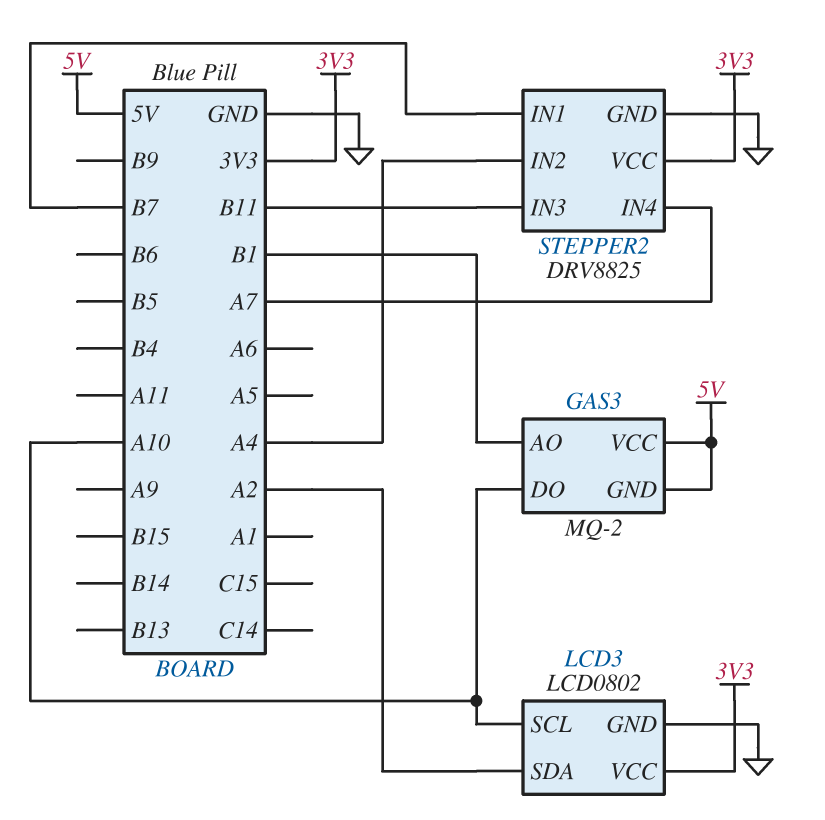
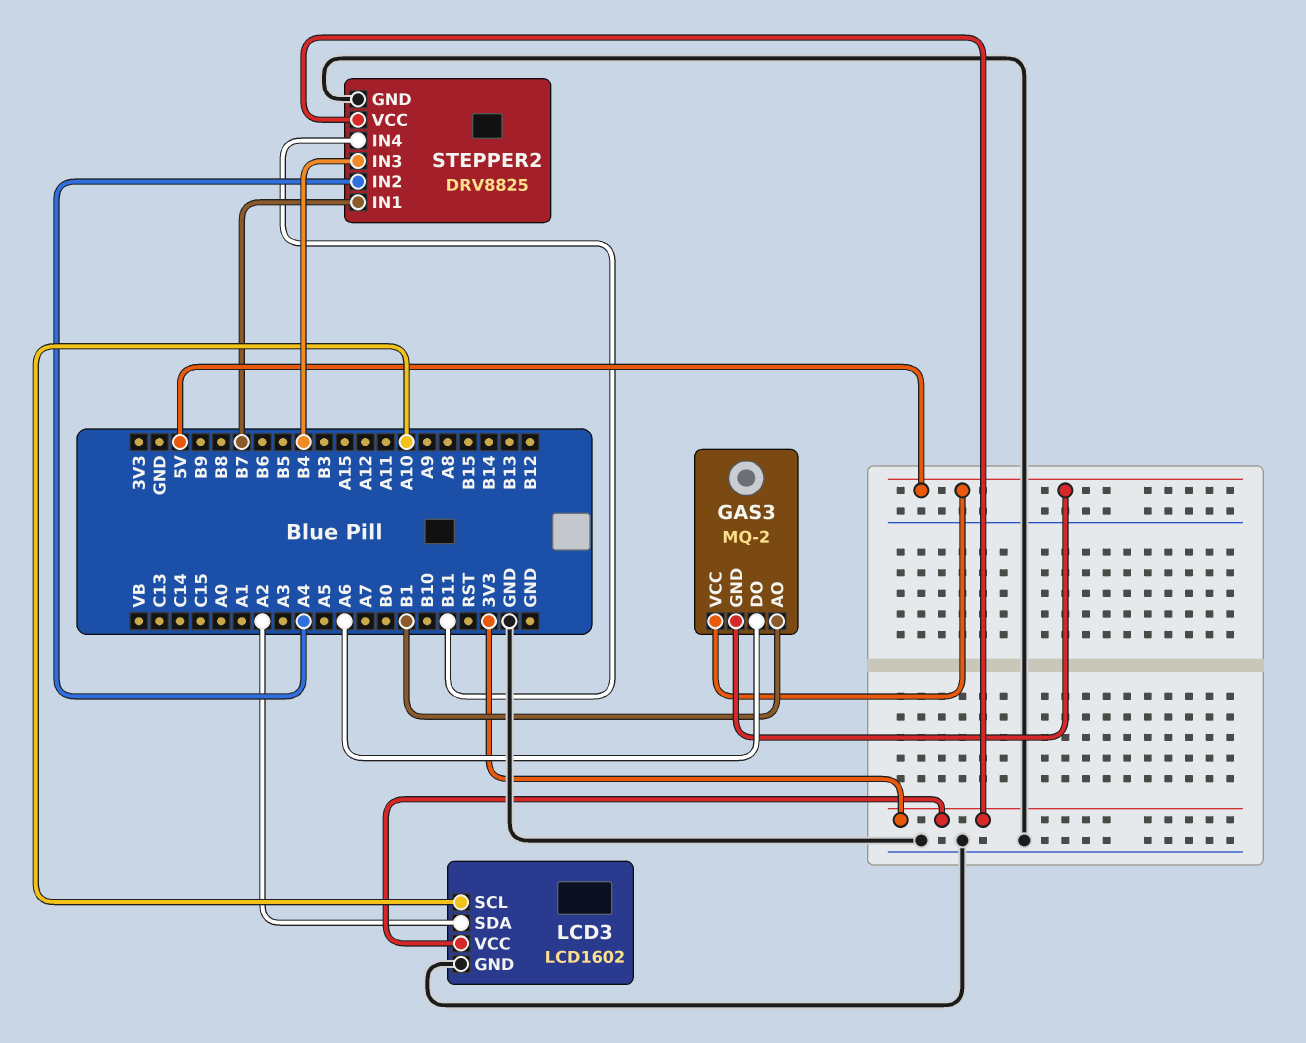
GAS3 pin DO: A10 -> A6
LCD3: LCD0802 -> LCD1602
STEPPER2 pin IN3: B11 -> B4
STEPPER2 pin IN4: A7 -> B11

